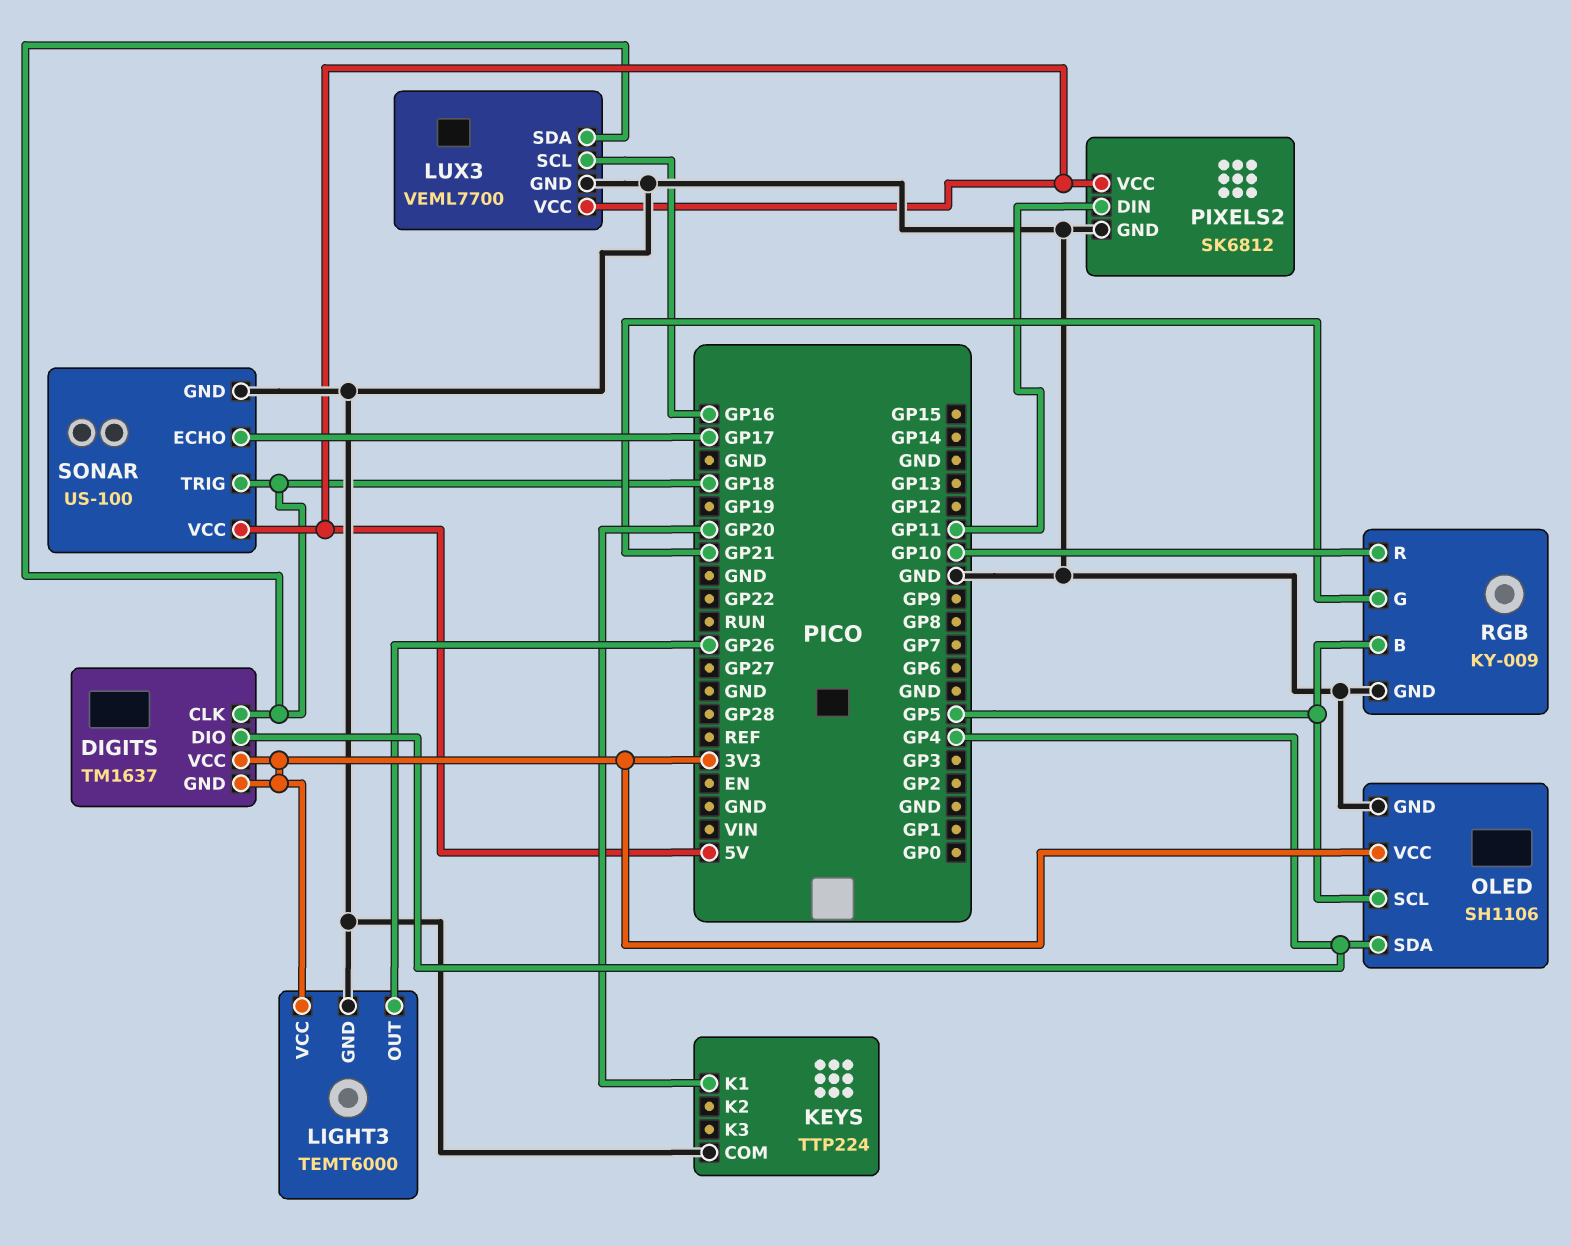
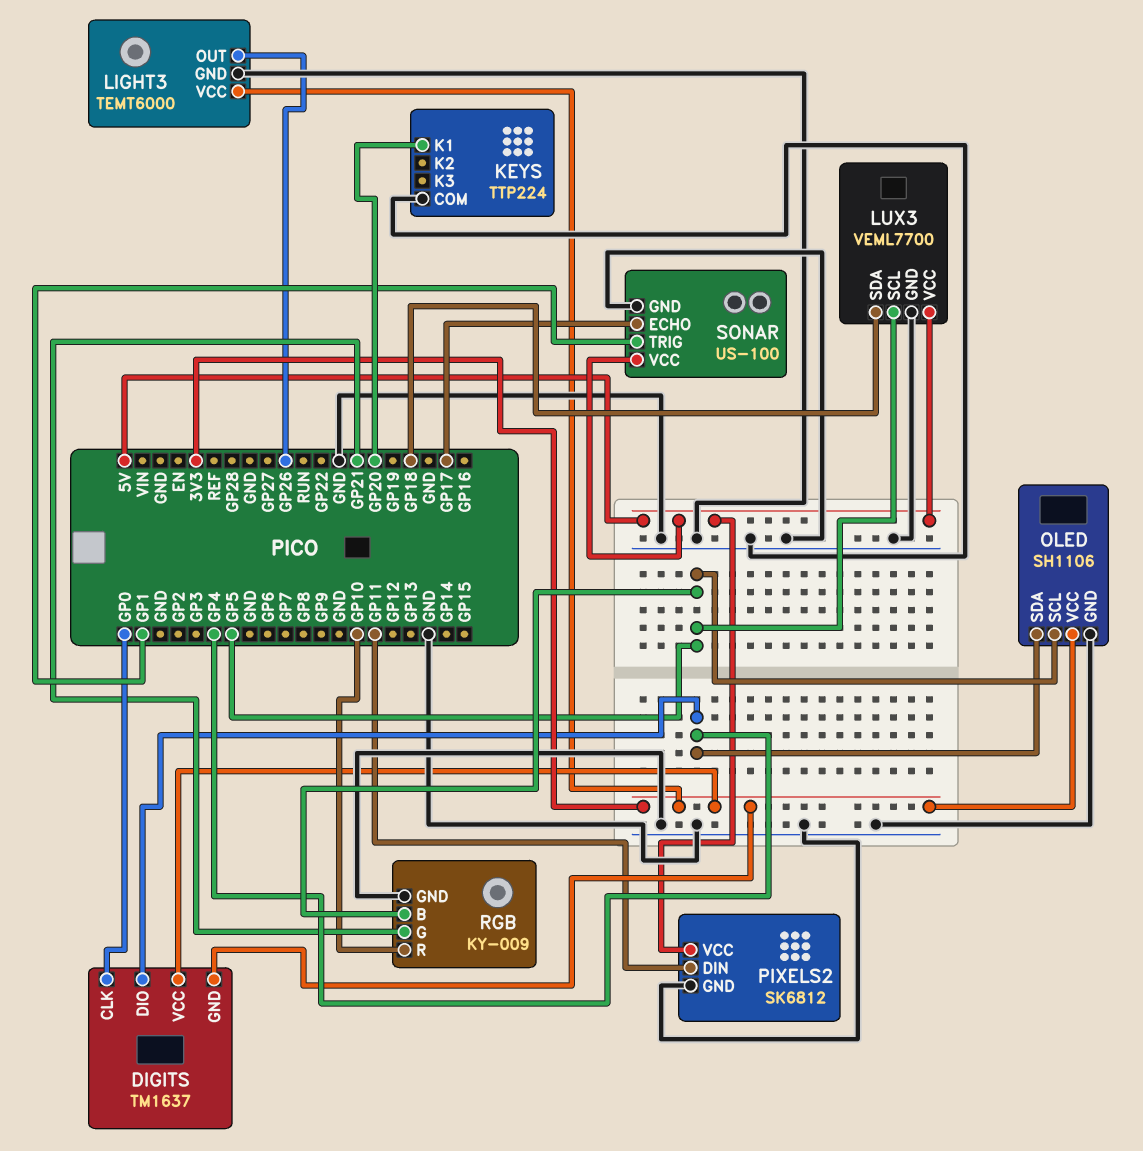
DIGITS pin CLK: GP18 -> GP0
LUX3 pin SCL: GP16 -> GP5
SONAR pin TRIG: GP18 -> GP1

